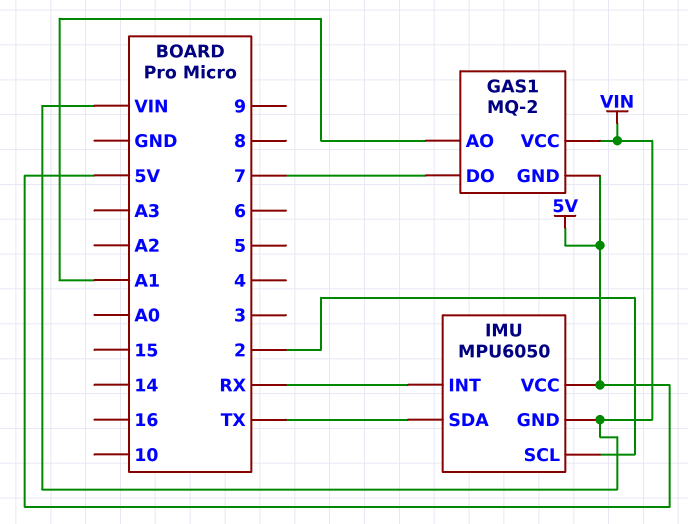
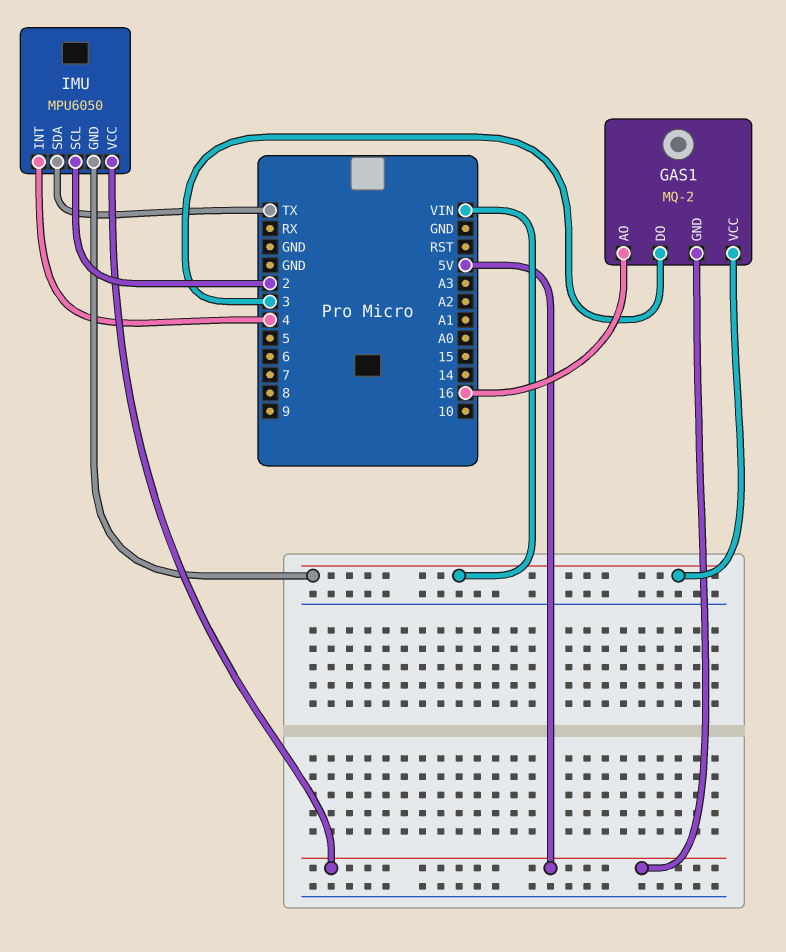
GAS1 pin AO: A1 -> 16
GAS1 pin DO: 7 -> 3
IMU pin INT: RX -> 4

